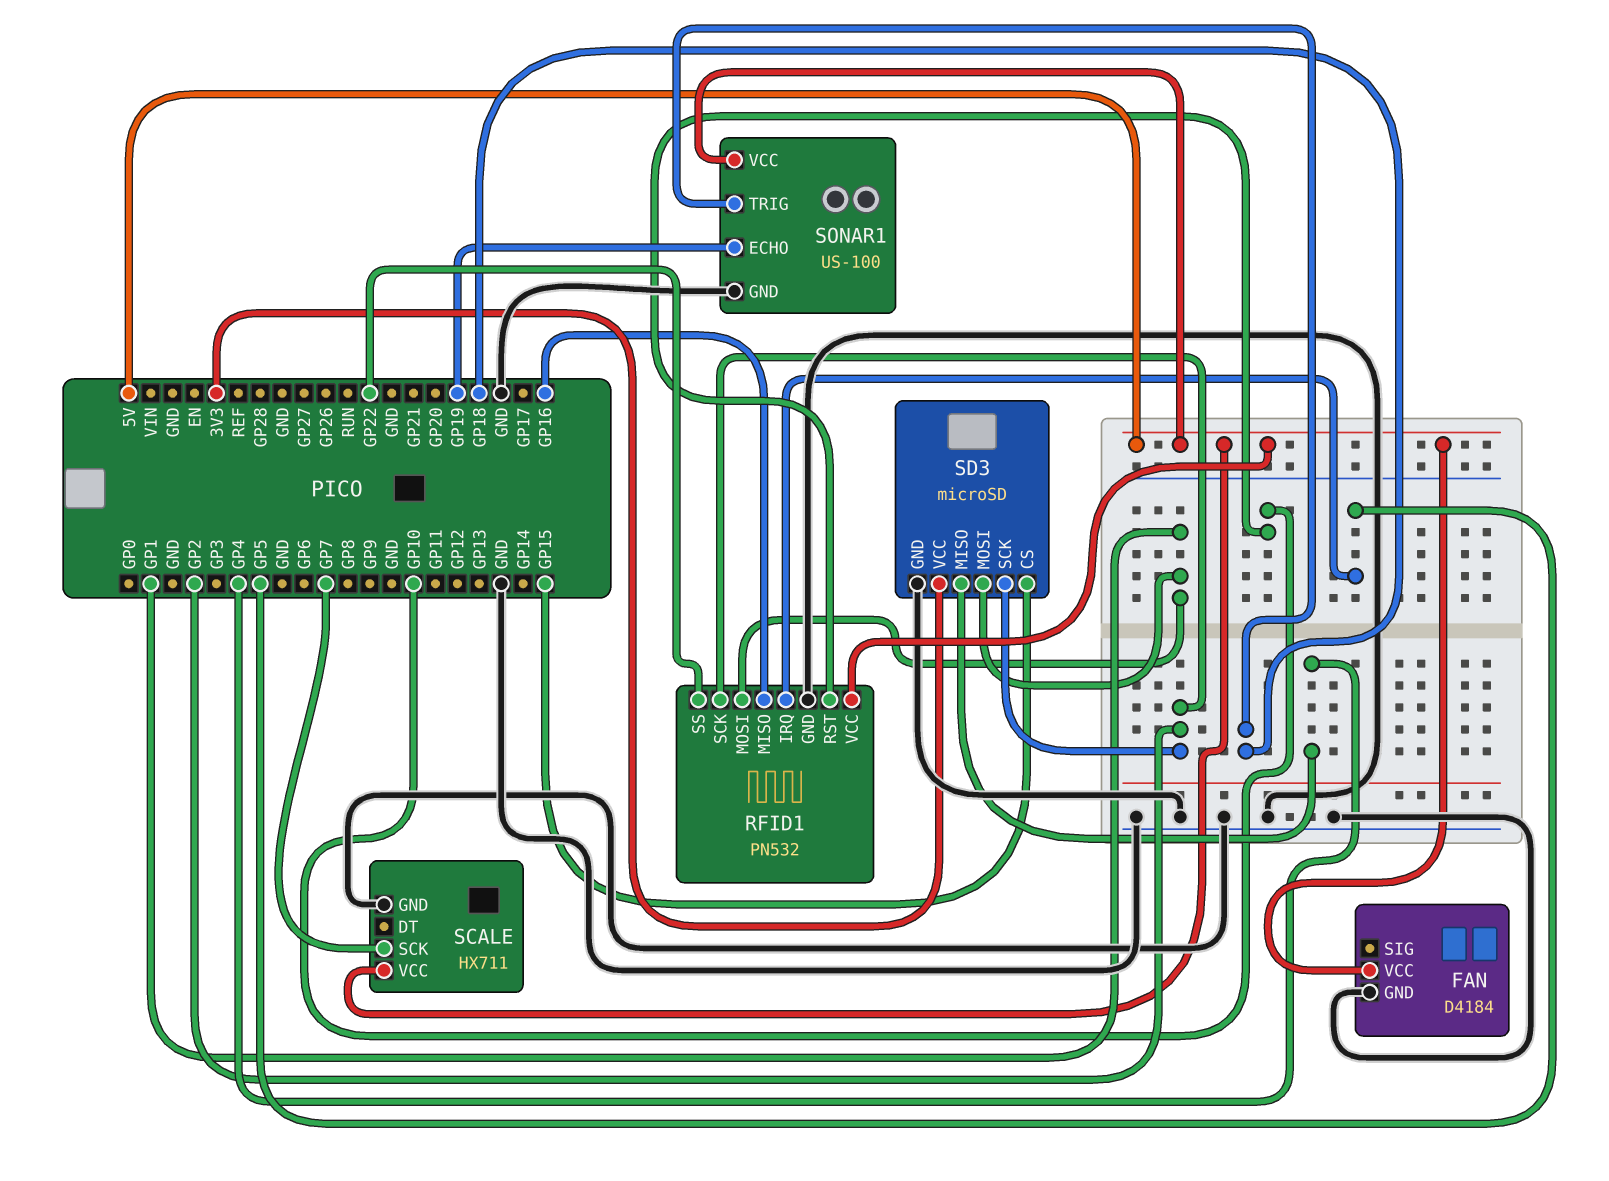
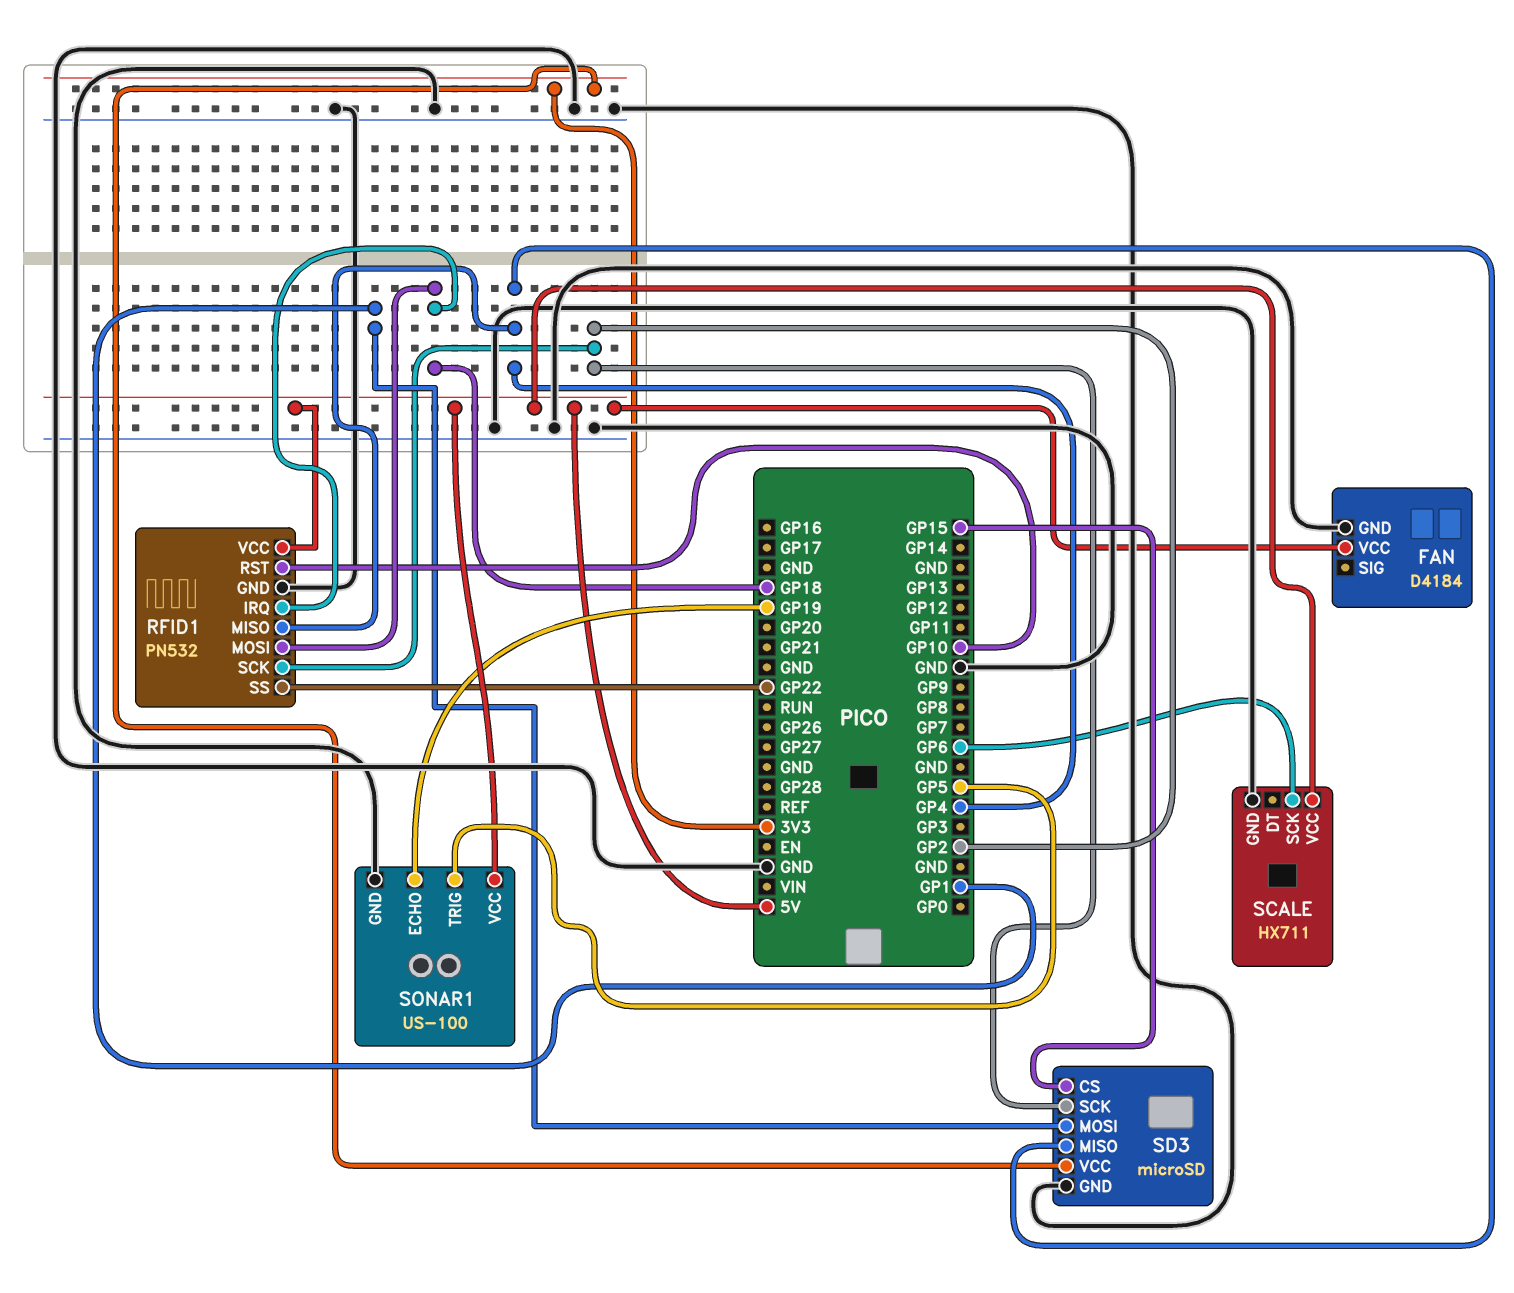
RFID1 pin IRQ: GP5 -> GP18
RFID1 pin MISO: GP16 -> GP4
RFID1 pin MOSI: GP1 -> GP18
SCALE pin SCK: GP7 -> GP6
SONAR1 pin TRIG: GP18 -> GP5

